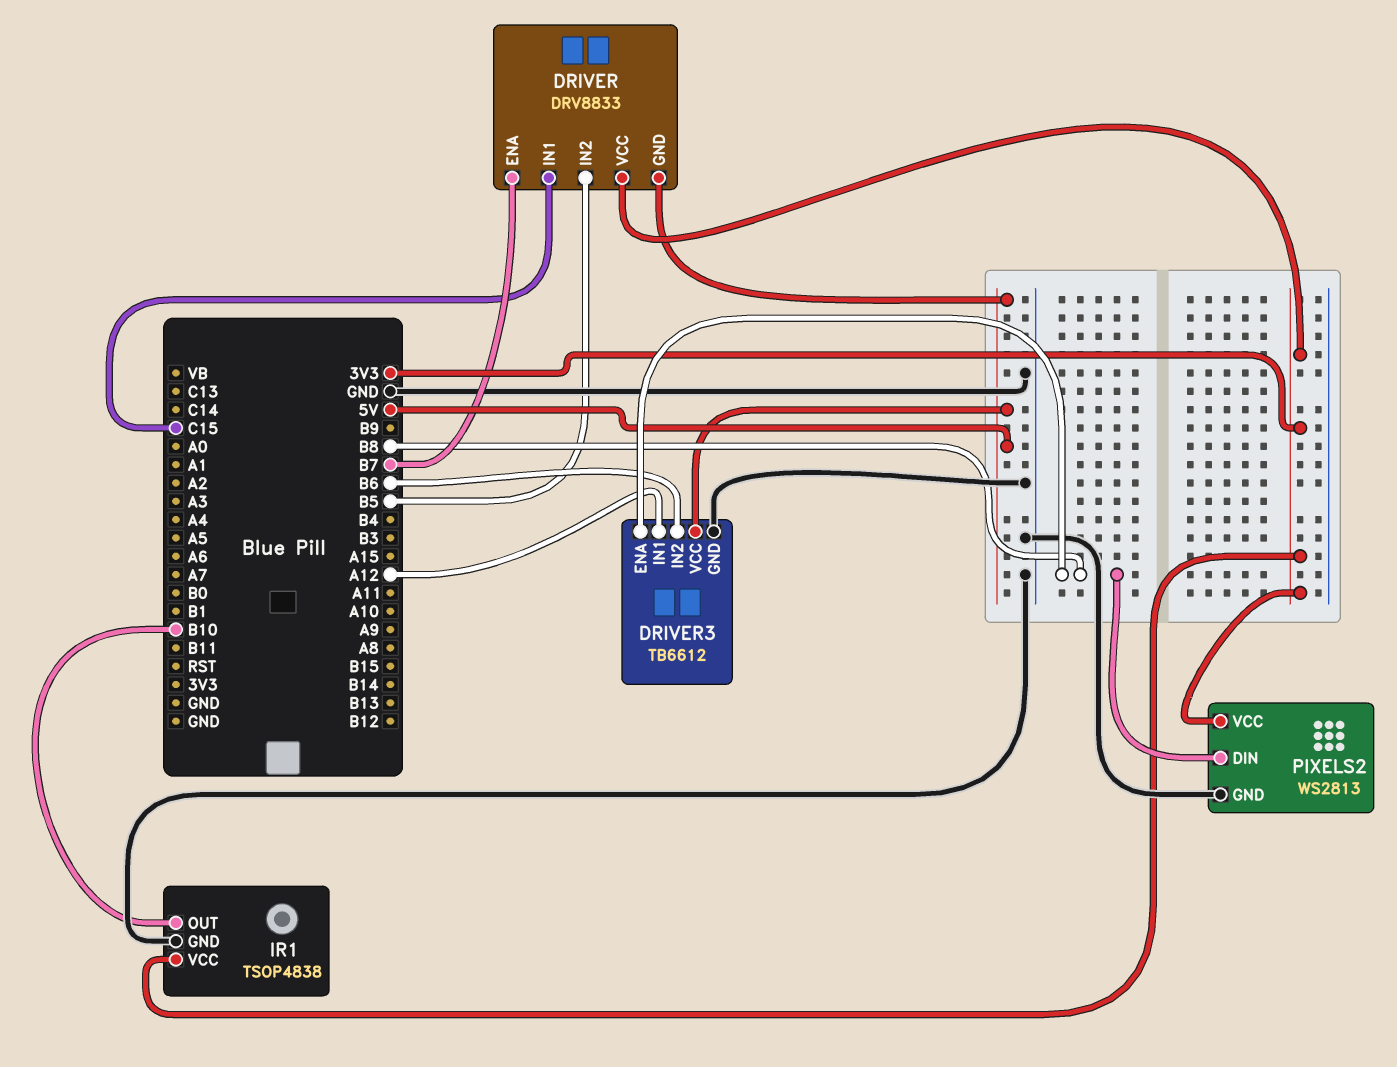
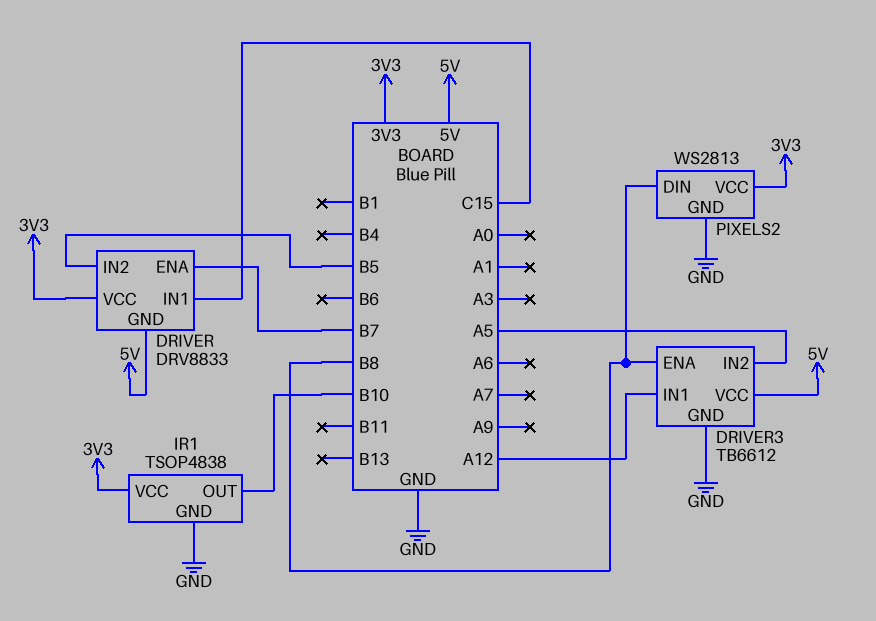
DRIVER3 pin IN2: B6 -> A5

